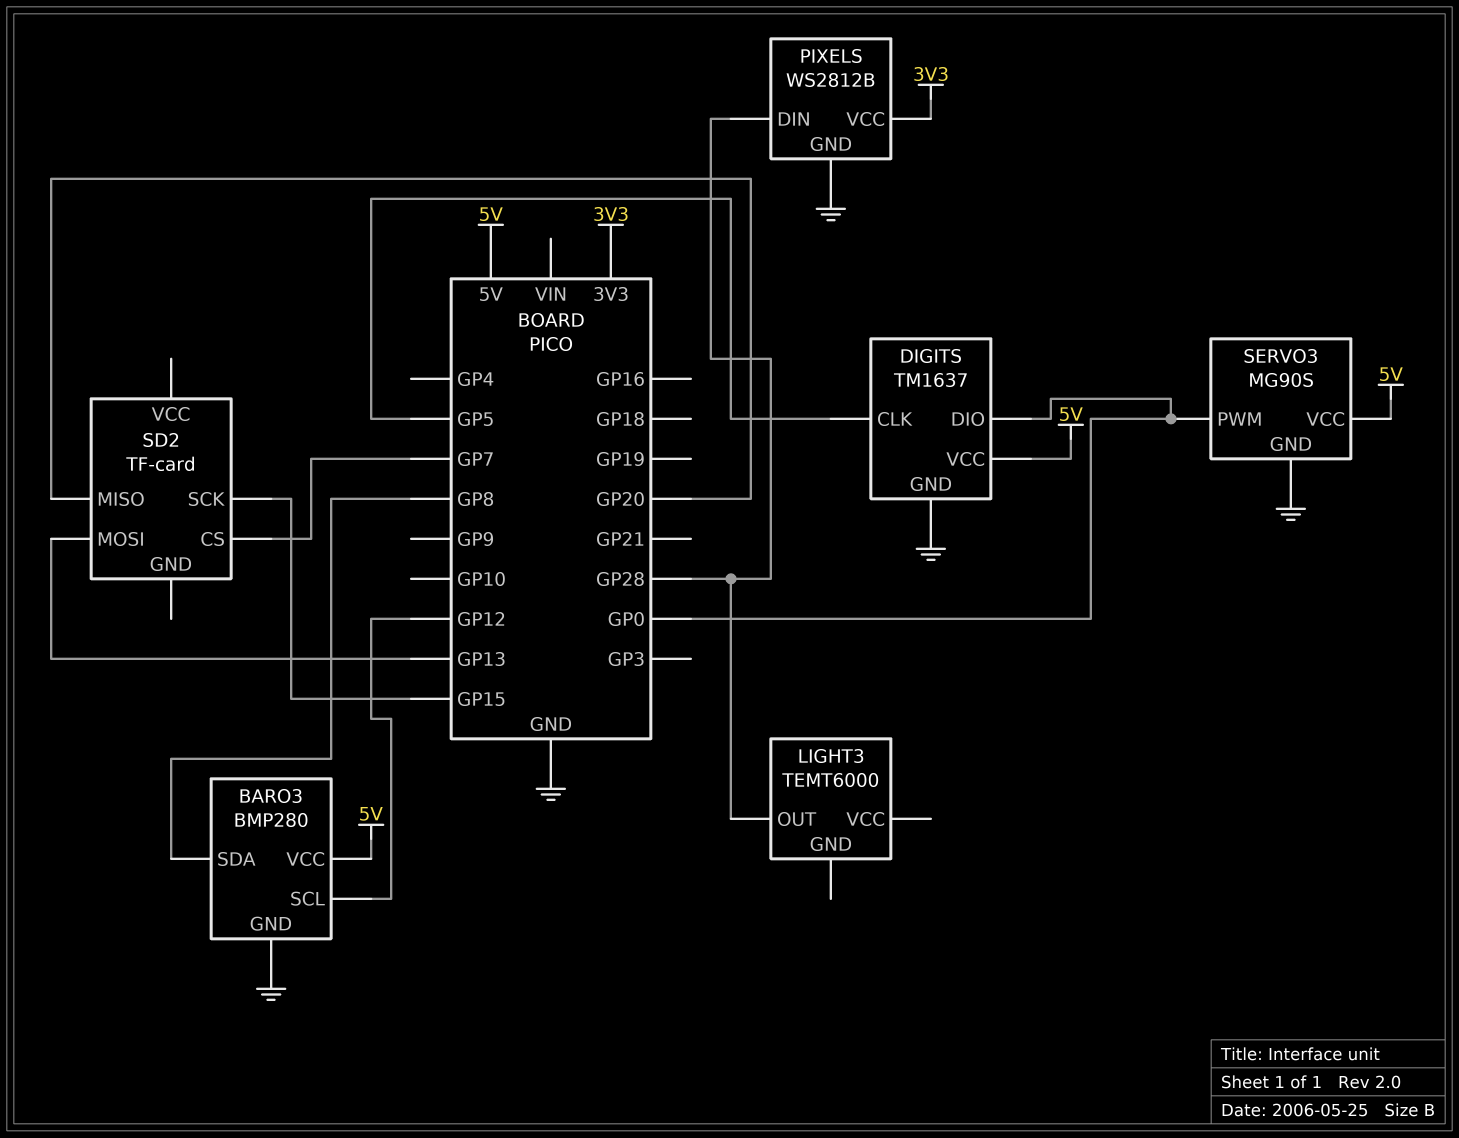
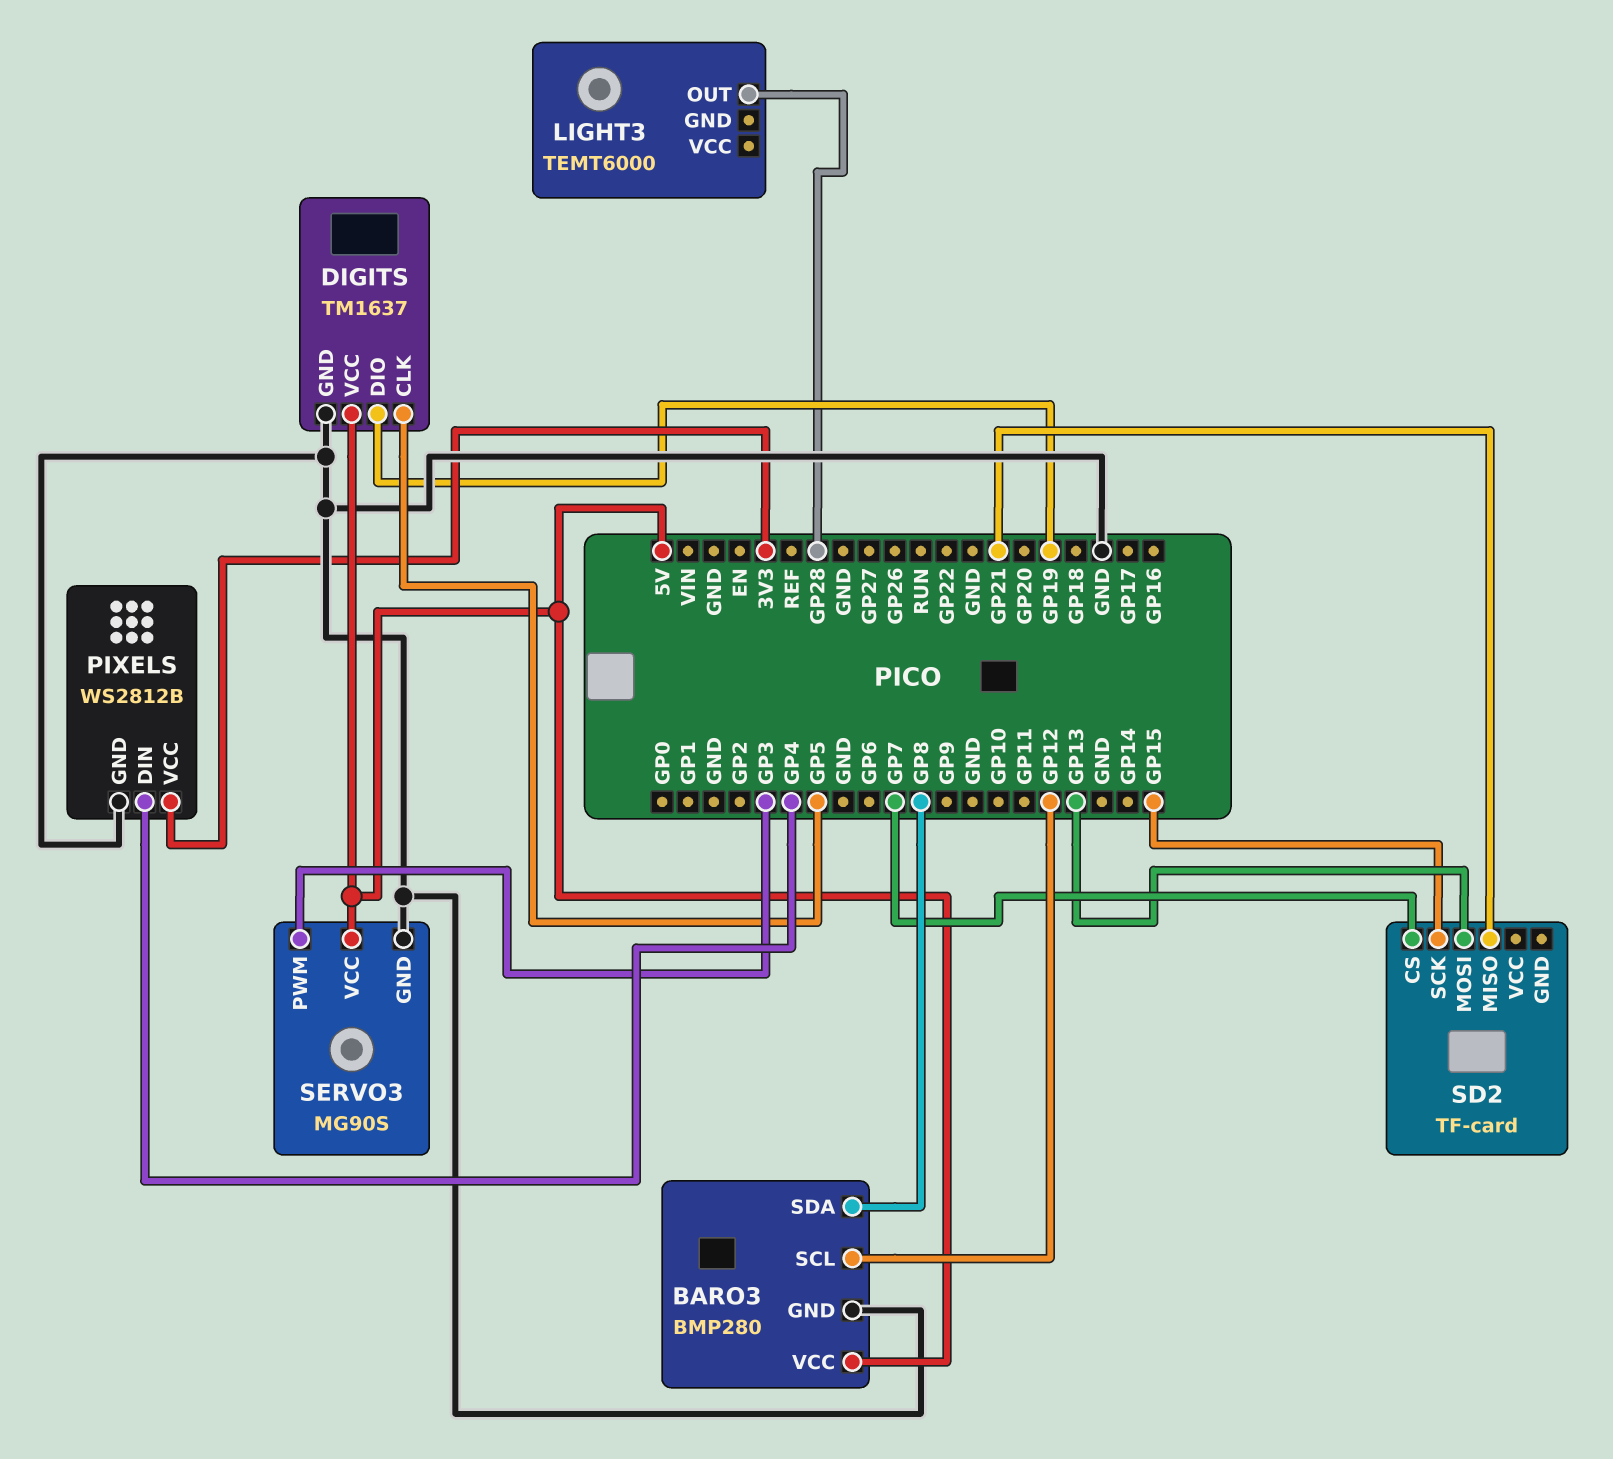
DIGITS pin DIO: GP0 -> GP19
PIXELS pin DIN: GP28 -> GP4
SD2 pin MISO: GP20 -> GP21
SERVO3 pin PWM: GP0 -> GP3

